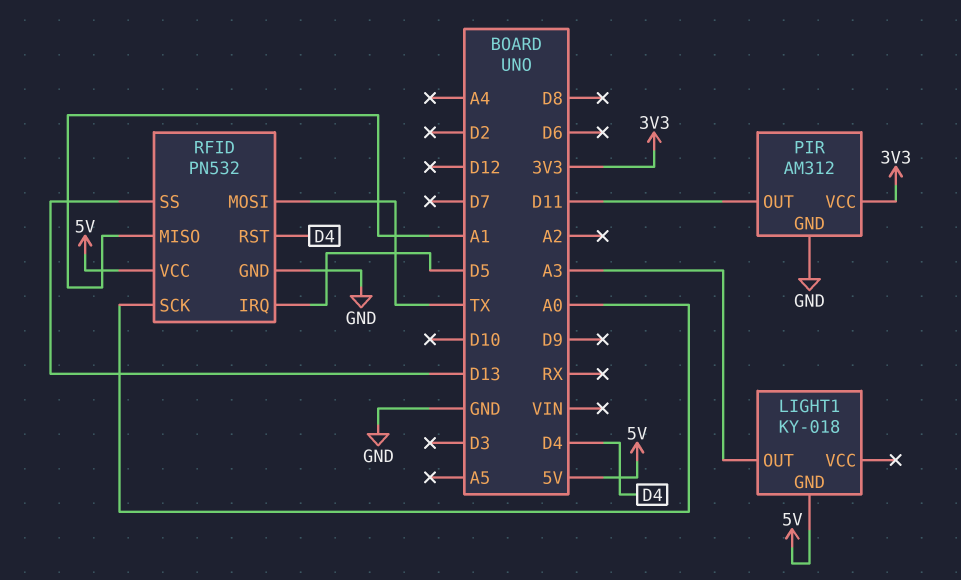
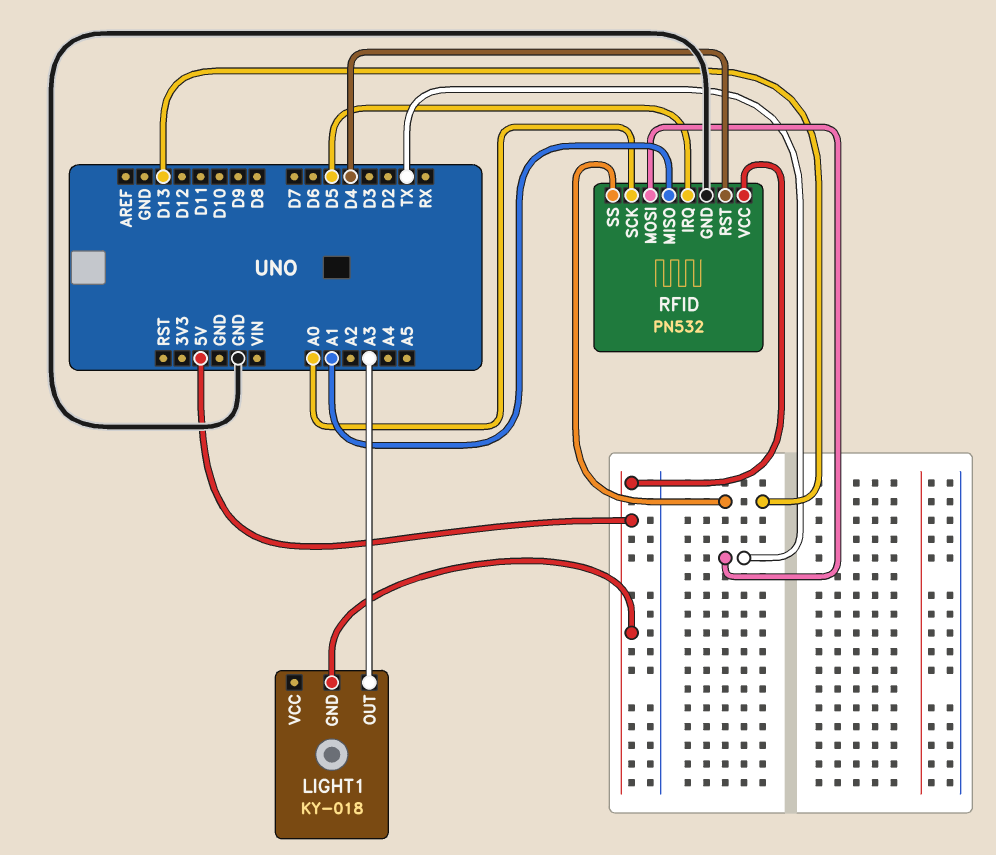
PIR: AM312 -> none
PIR pin GND: GND -> none
PIR pin OUT: D11 -> none
PIR pin VCC: 3V3 -> none

